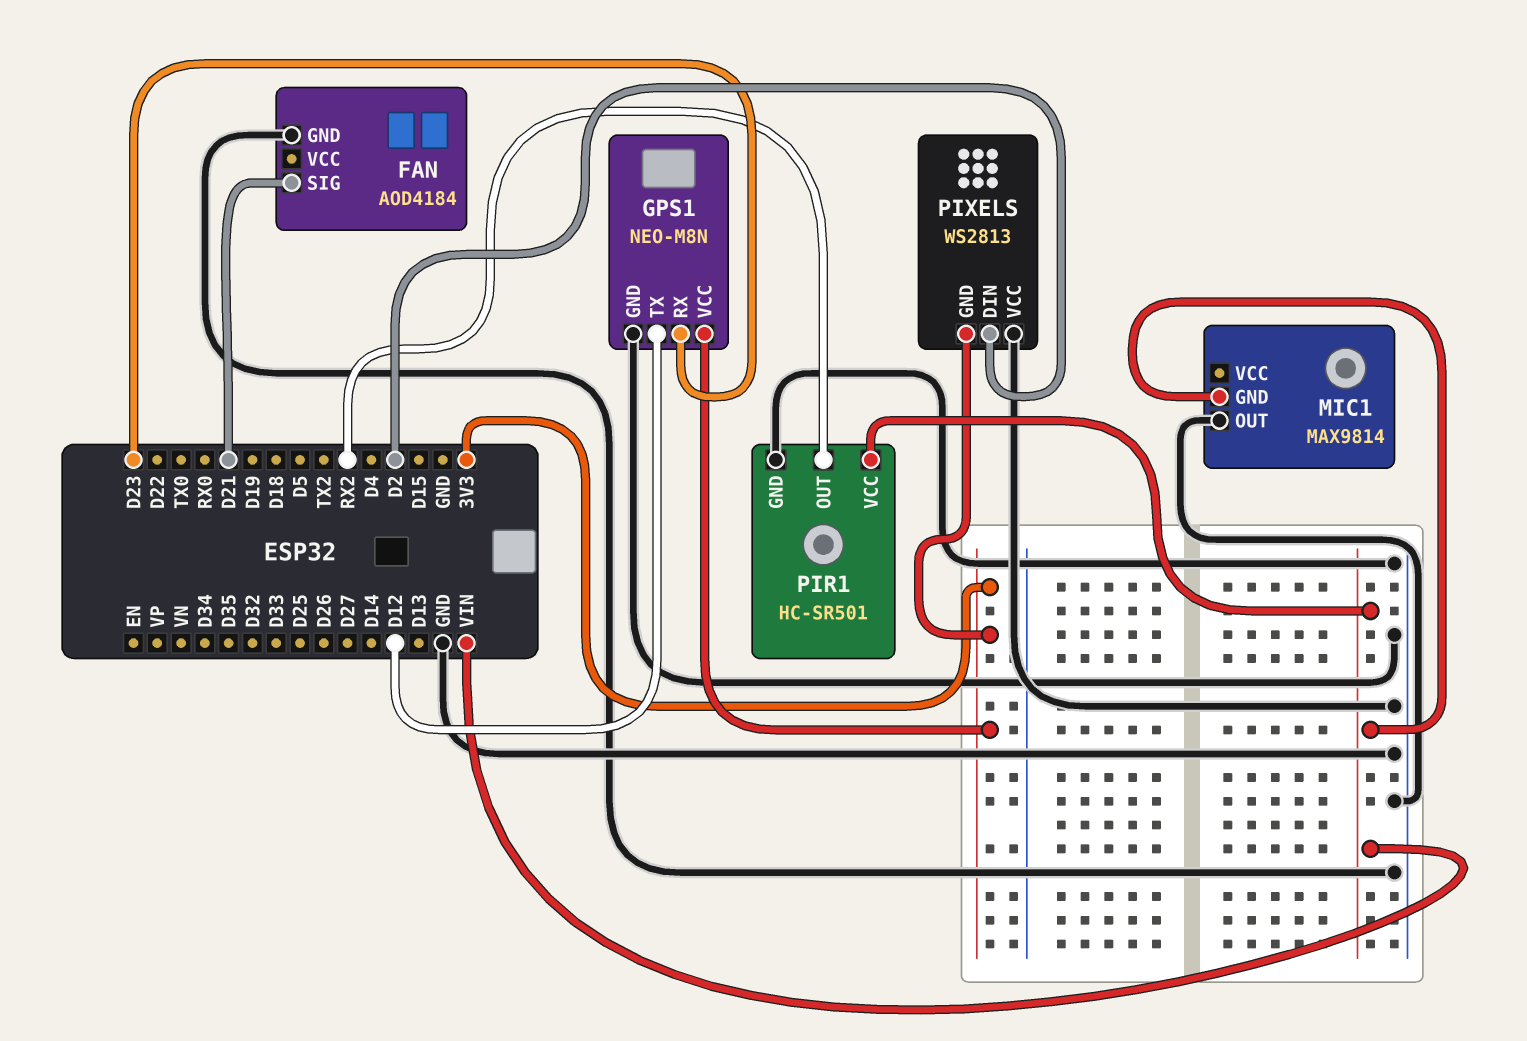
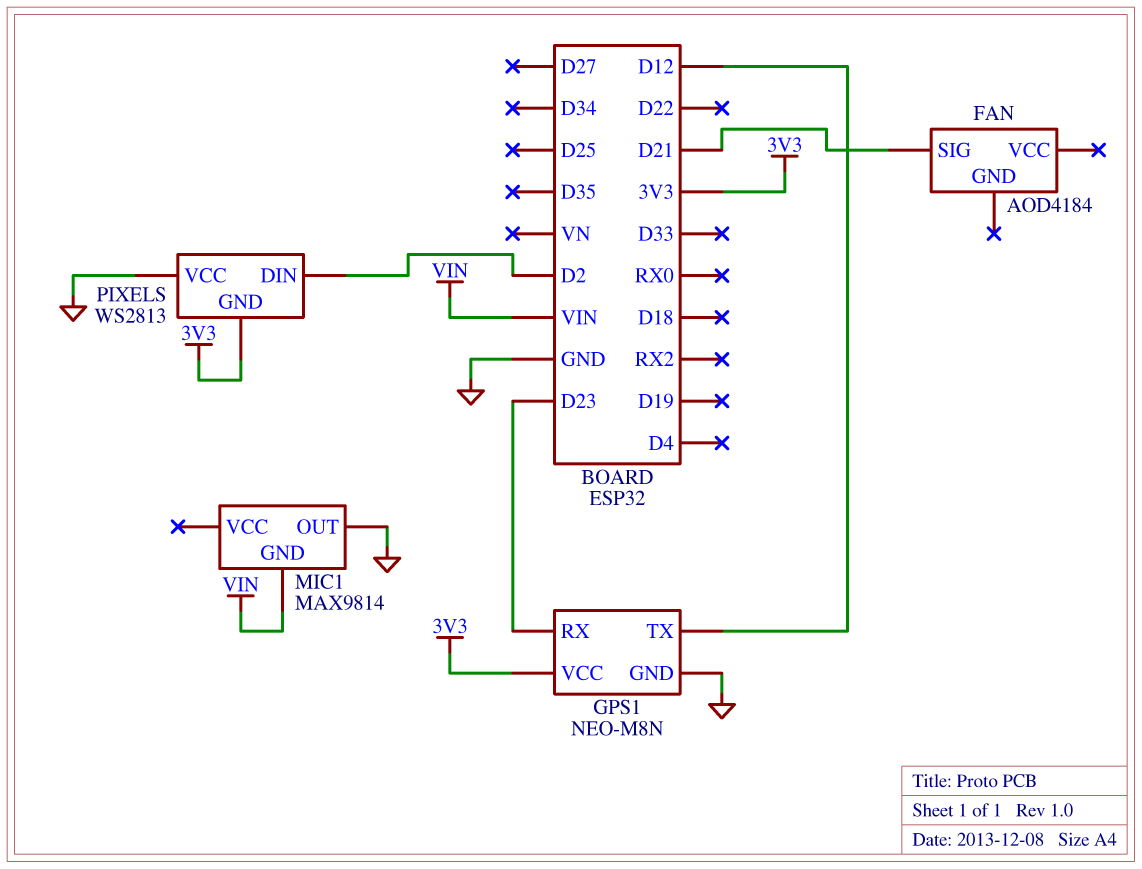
FAN pin GND: GND -> none
PIR1: HC-SR501 -> none
PIR1 pin GND: GND -> none
PIR1 pin OUT: RX2 -> none
PIR1 pin VCC: VIN -> none

